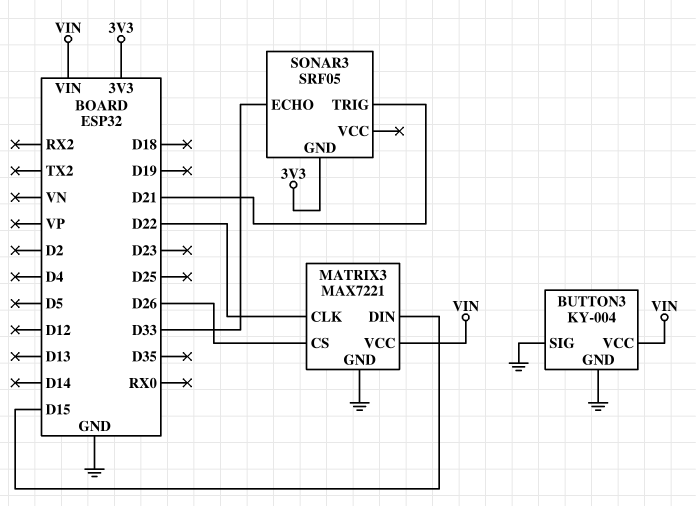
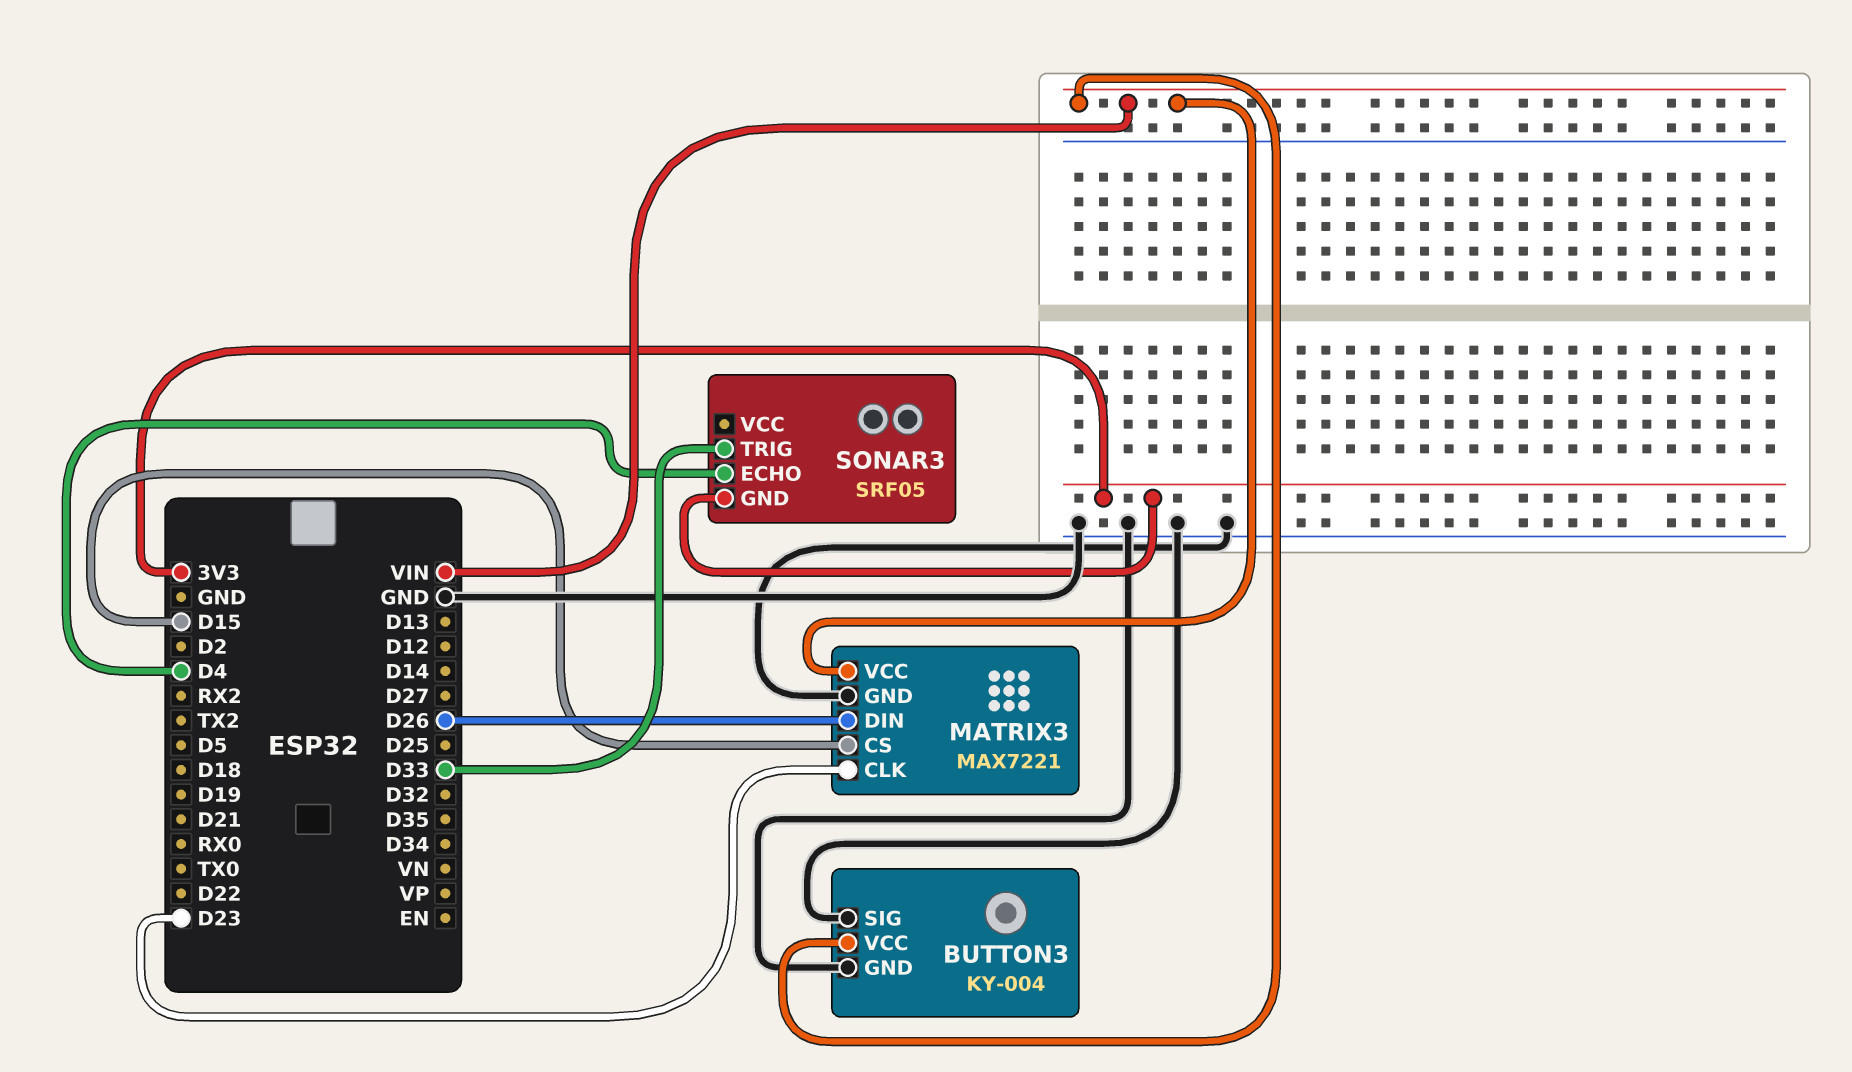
MATRIX3 pin CLK: D22 -> D23
MATRIX3 pin CS: D26 -> D15
MATRIX3 pin DIN: D15 -> D26
SONAR3 pin ECHO: D33 -> D4
SONAR3 pin TRIG: D21 -> D33

